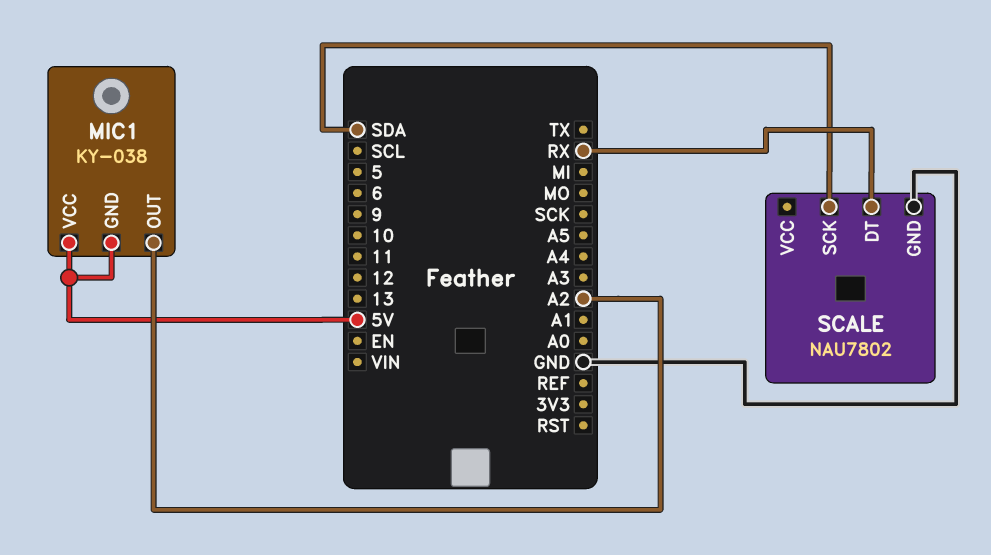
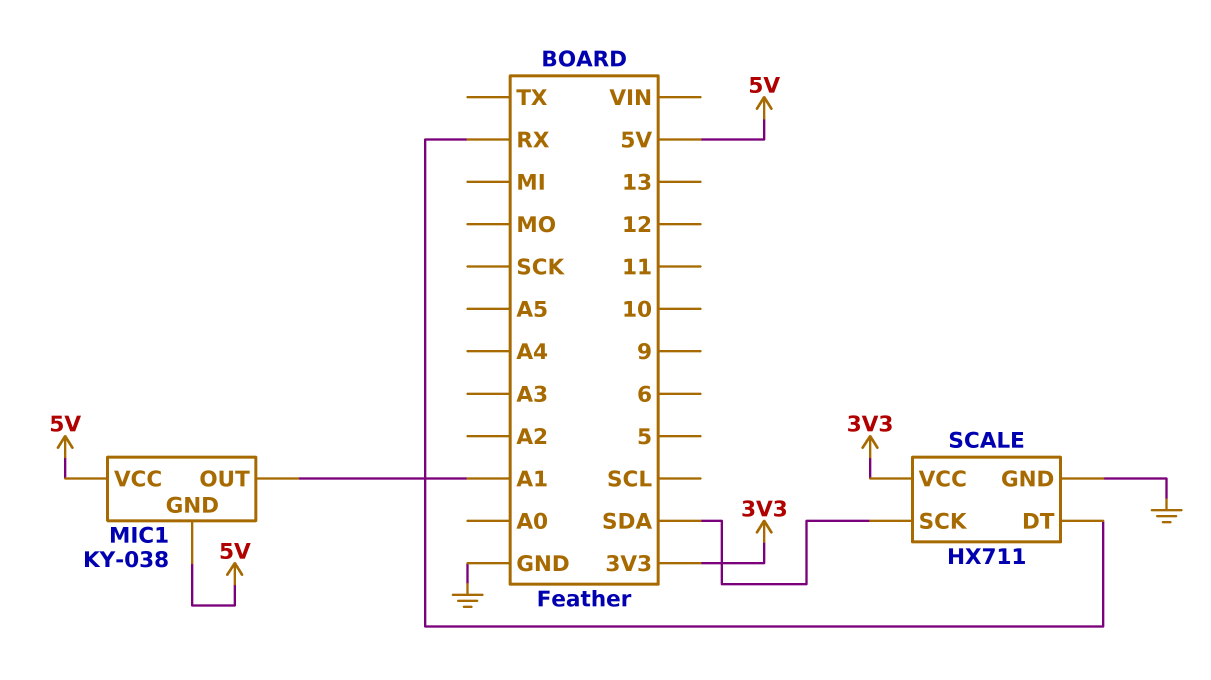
MIC1 pin OUT: A2 -> A1
SCALE: NAU7802 -> HX711
SCALE pin VCC: none -> 3V3

